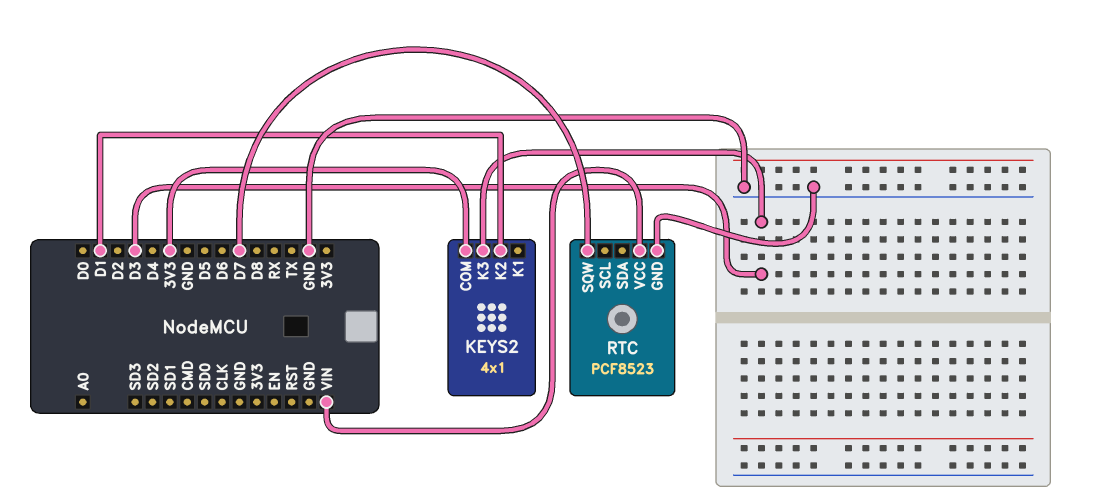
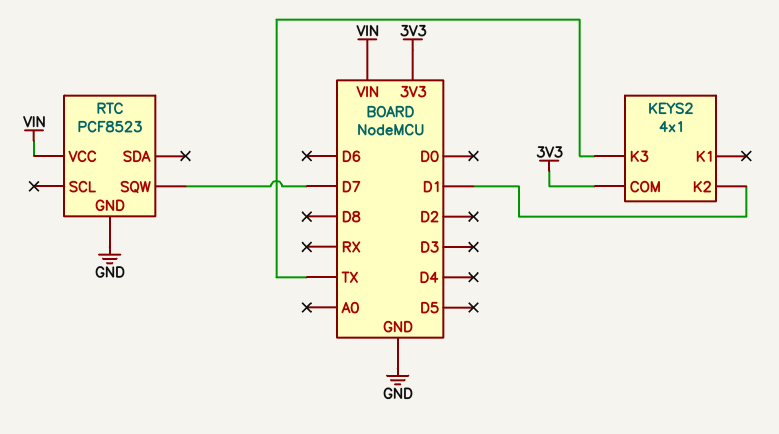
KEYS2 pin K3: D3 -> TX

